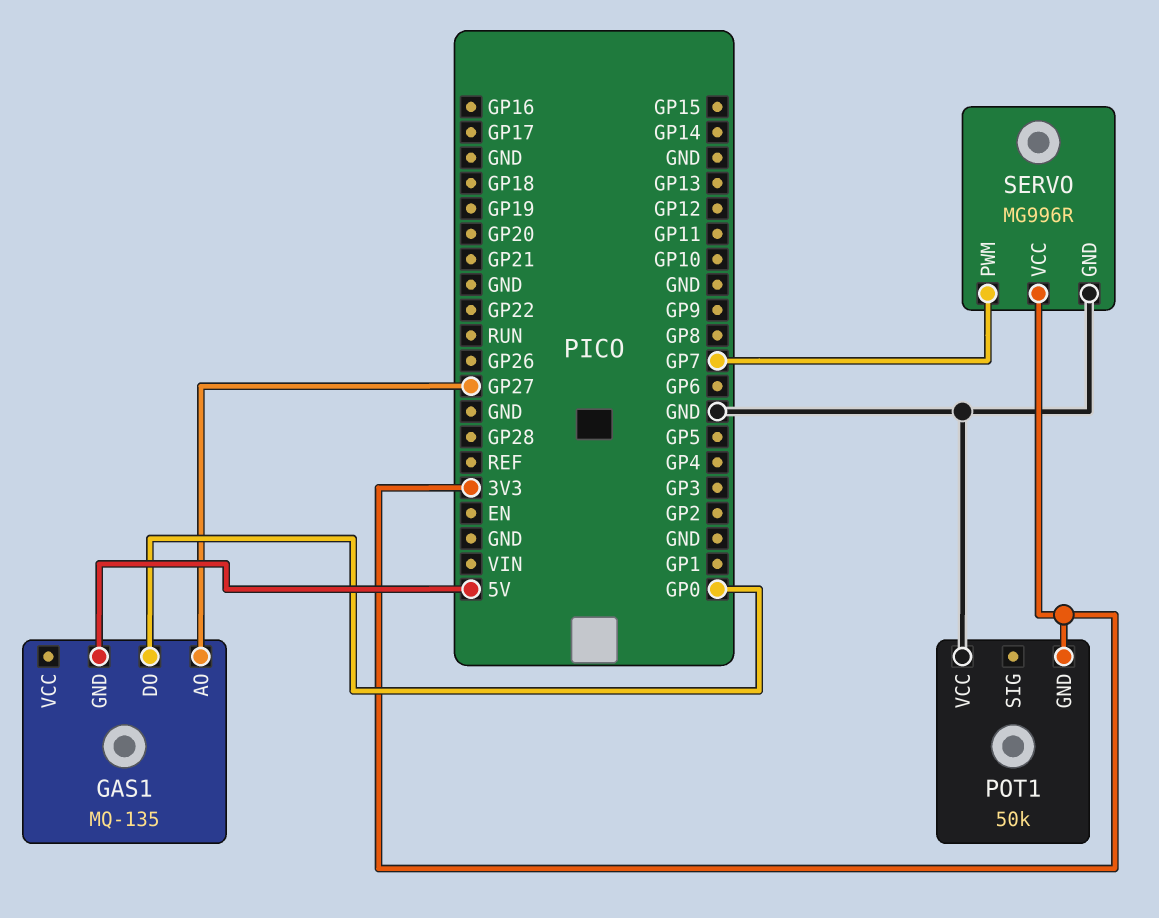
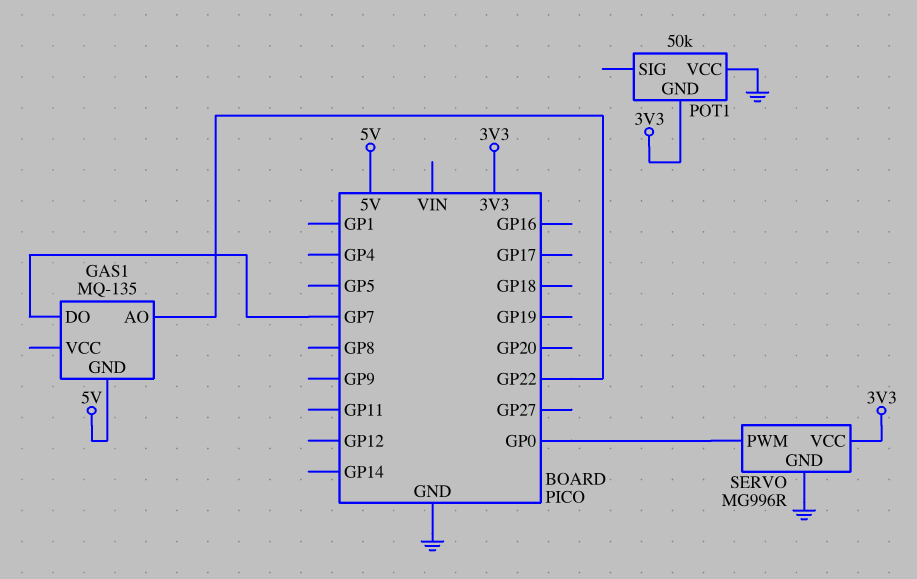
GAS1 pin AO: GP27 -> GP22
GAS1 pin DO: GP0 -> GP7
SERVO pin PWM: GP7 -> GP0

